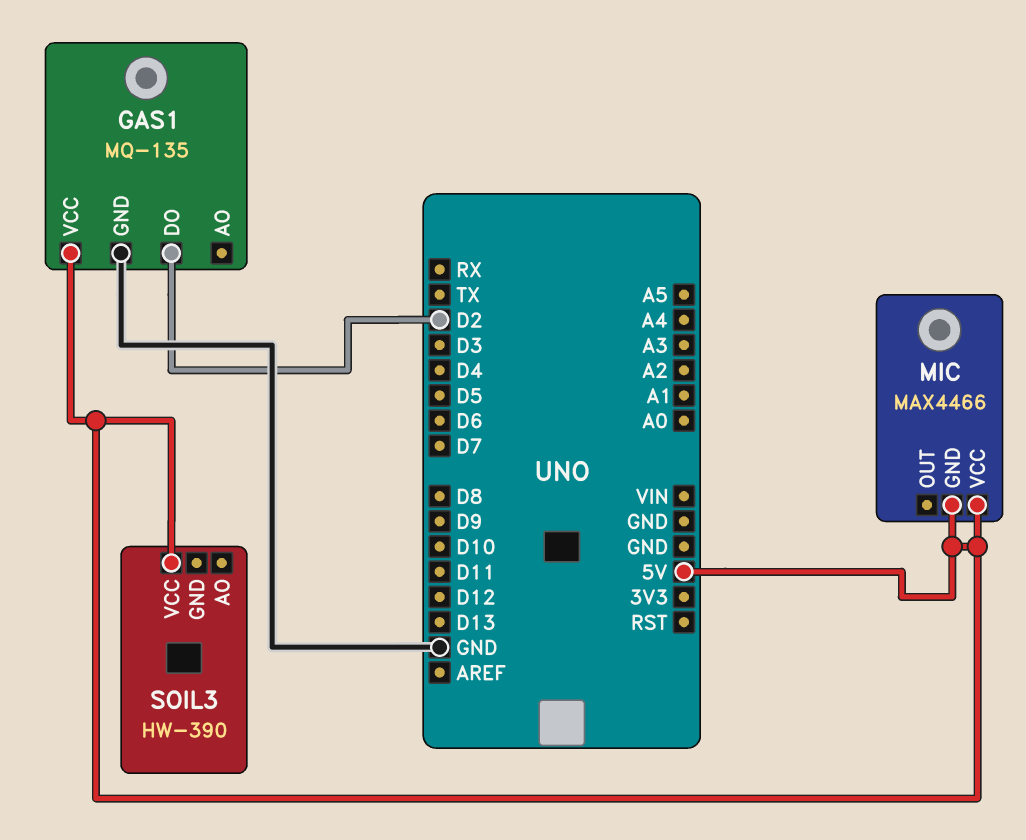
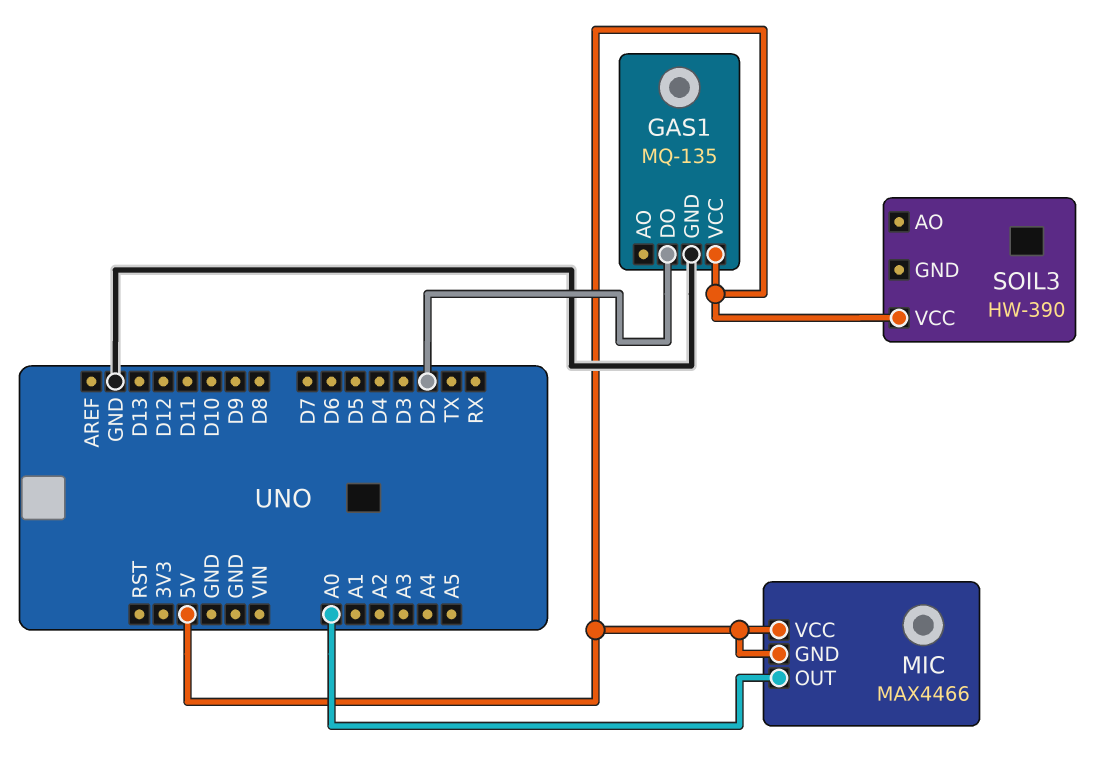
MIC pin OUT: none -> A0

